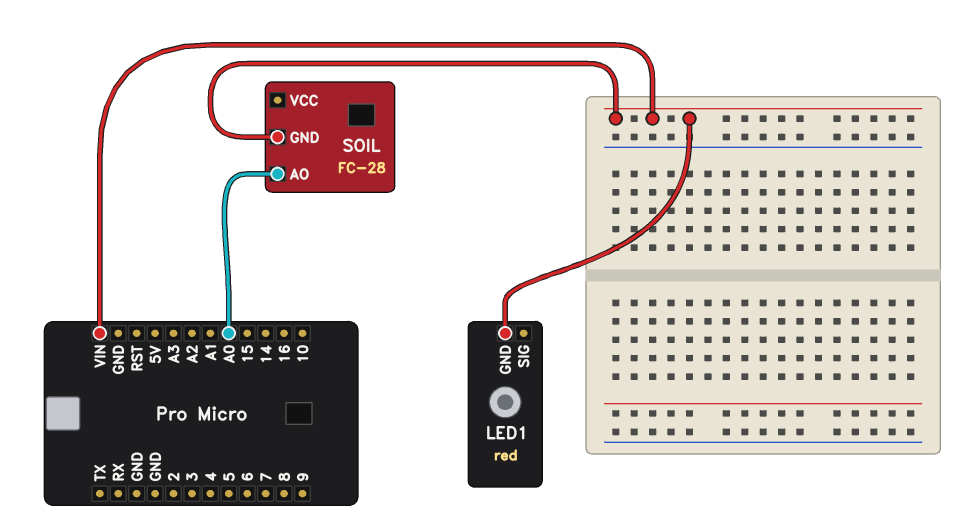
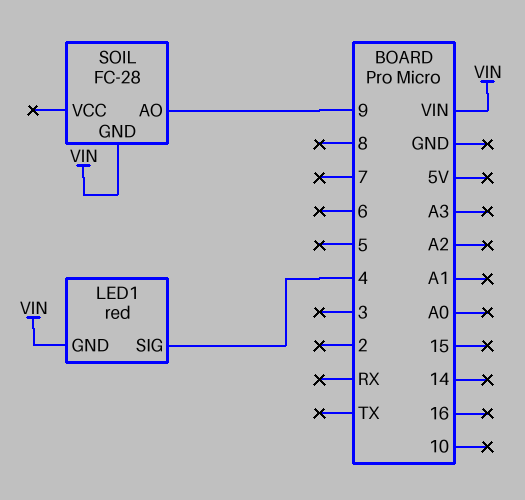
LED1 pin SIG: none -> 4
SOIL pin AO: A0 -> 9

